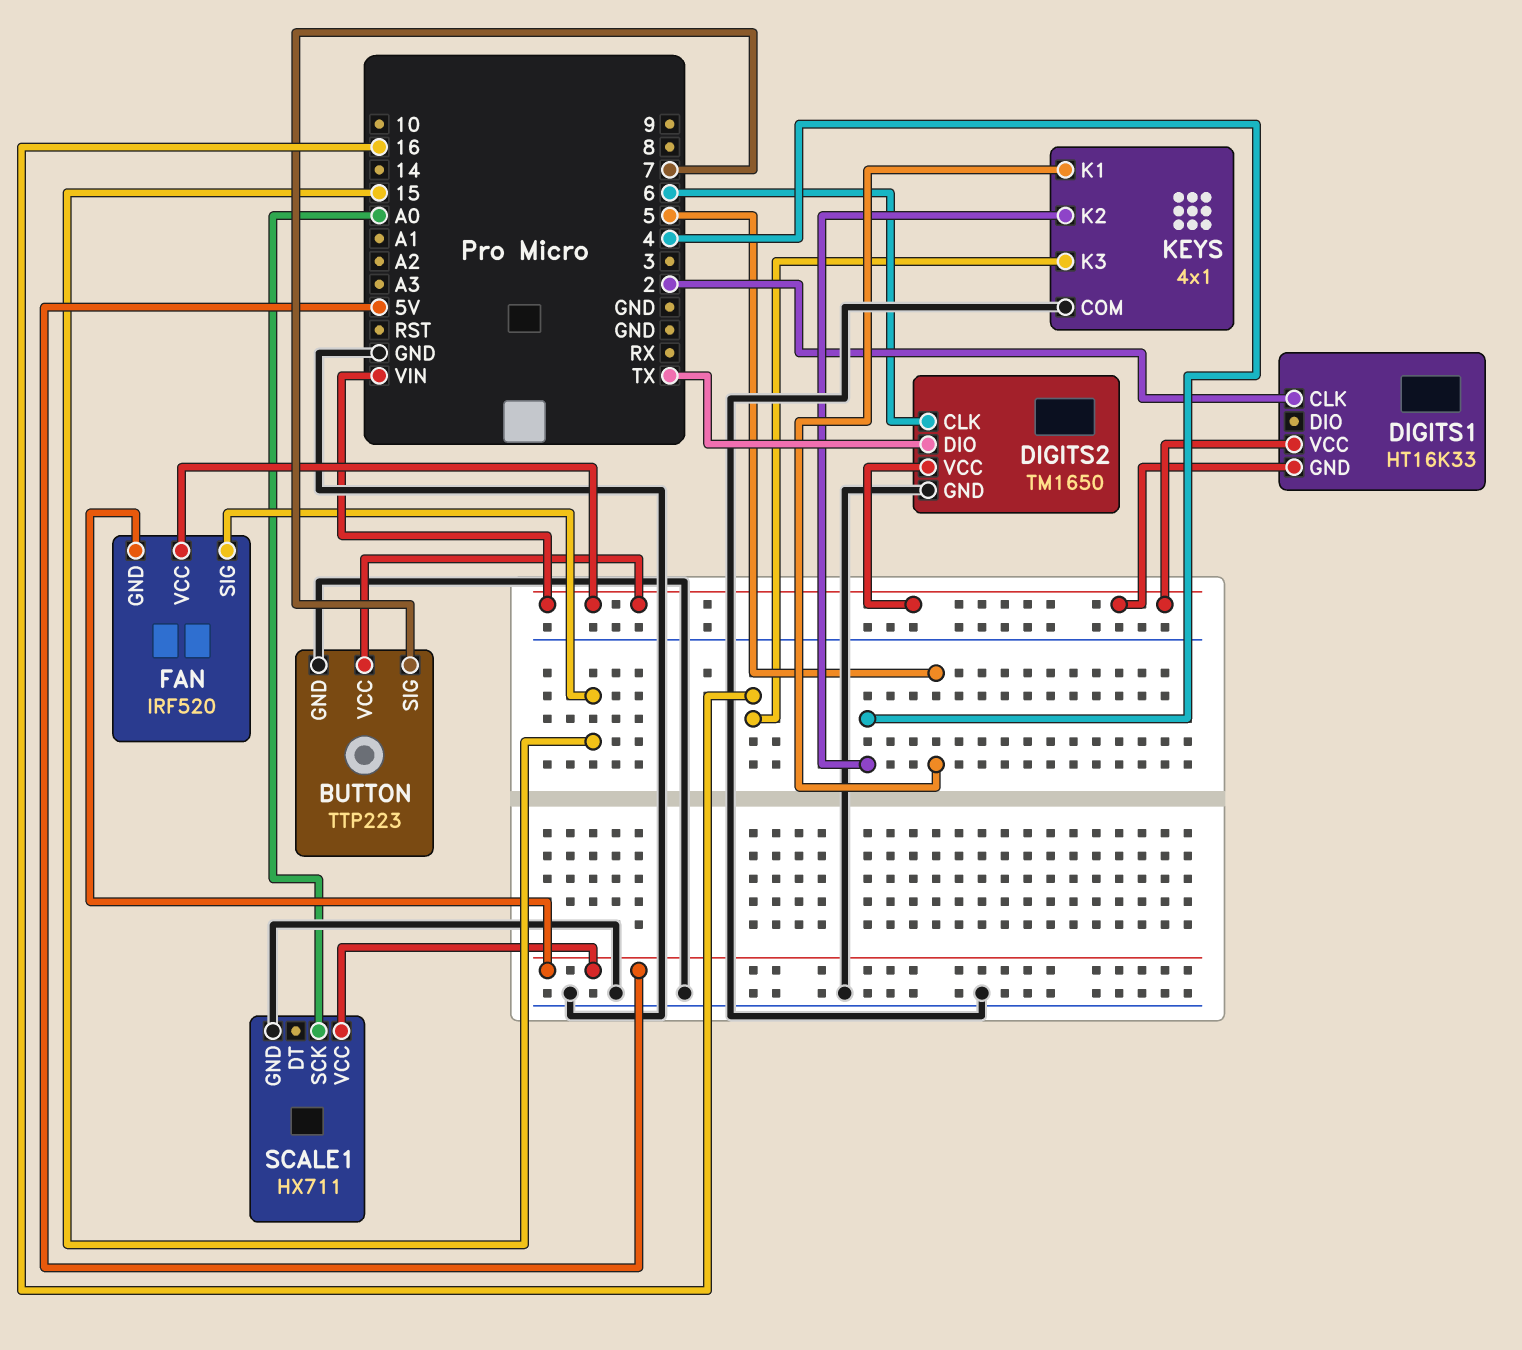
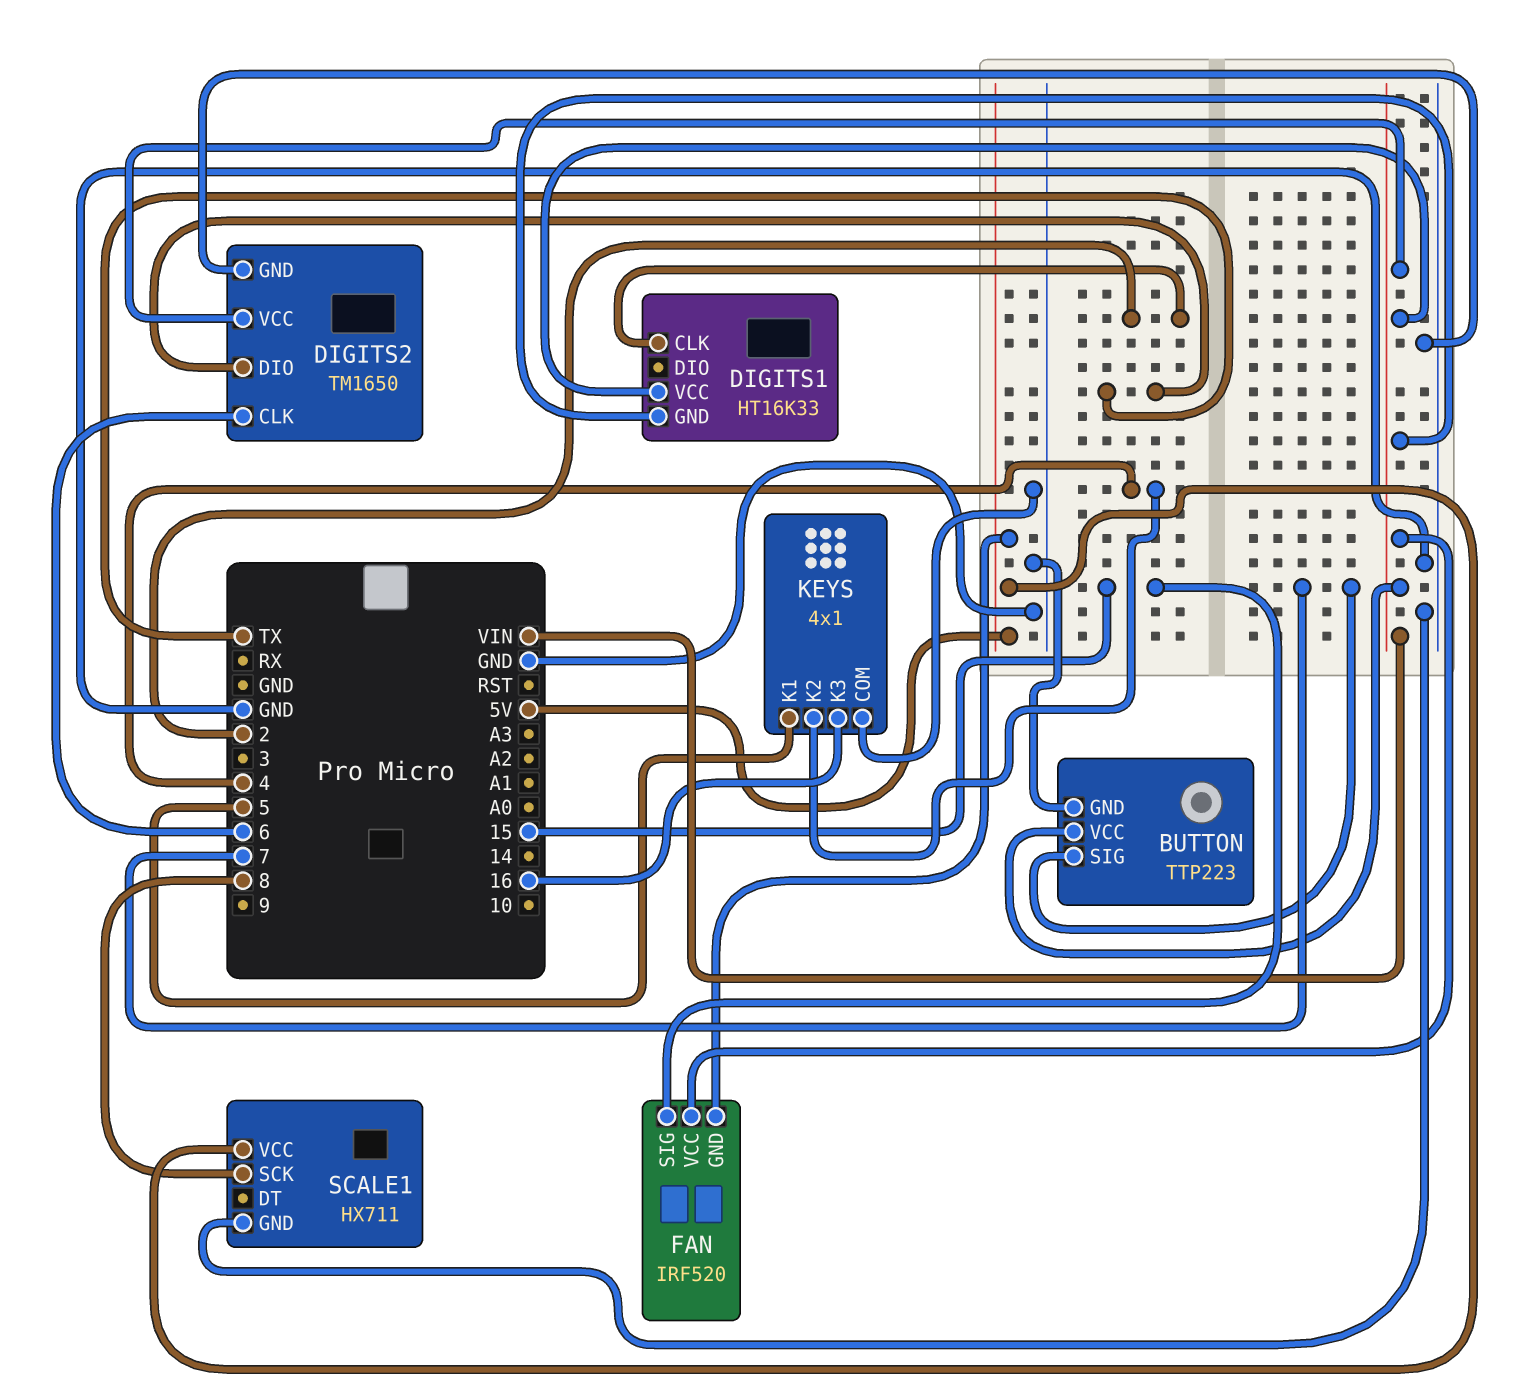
SCALE1 pin SCK: A0 -> 8

